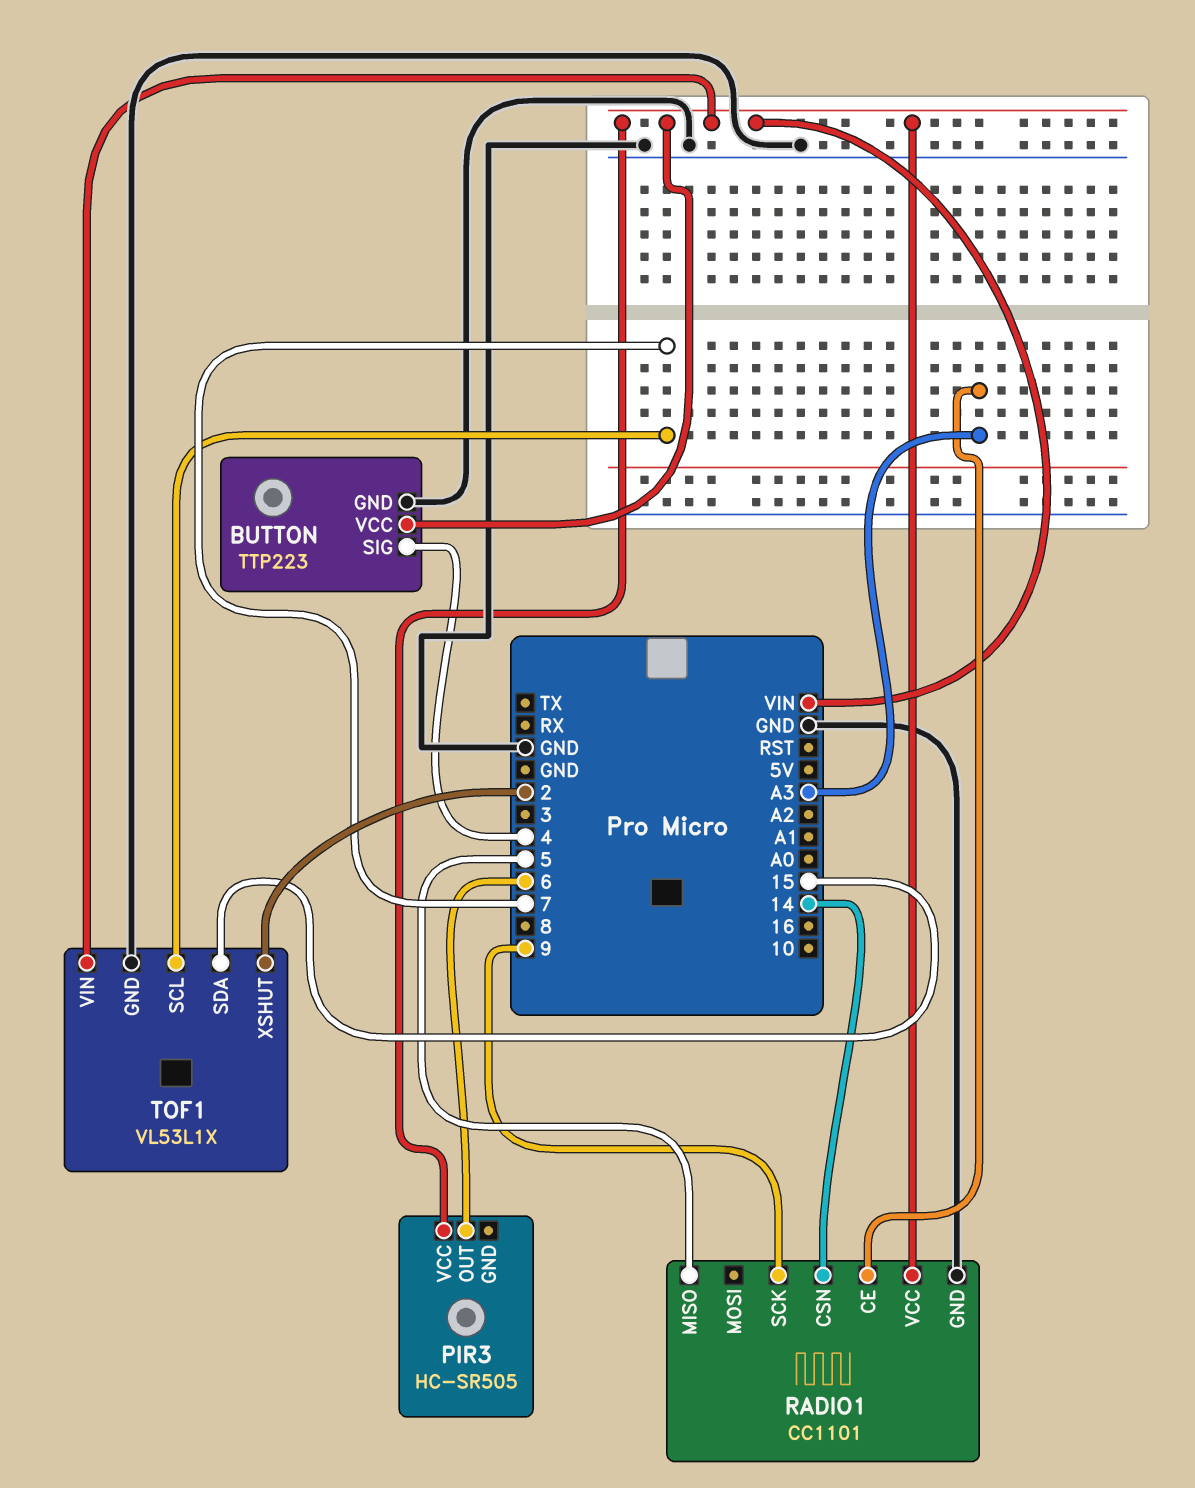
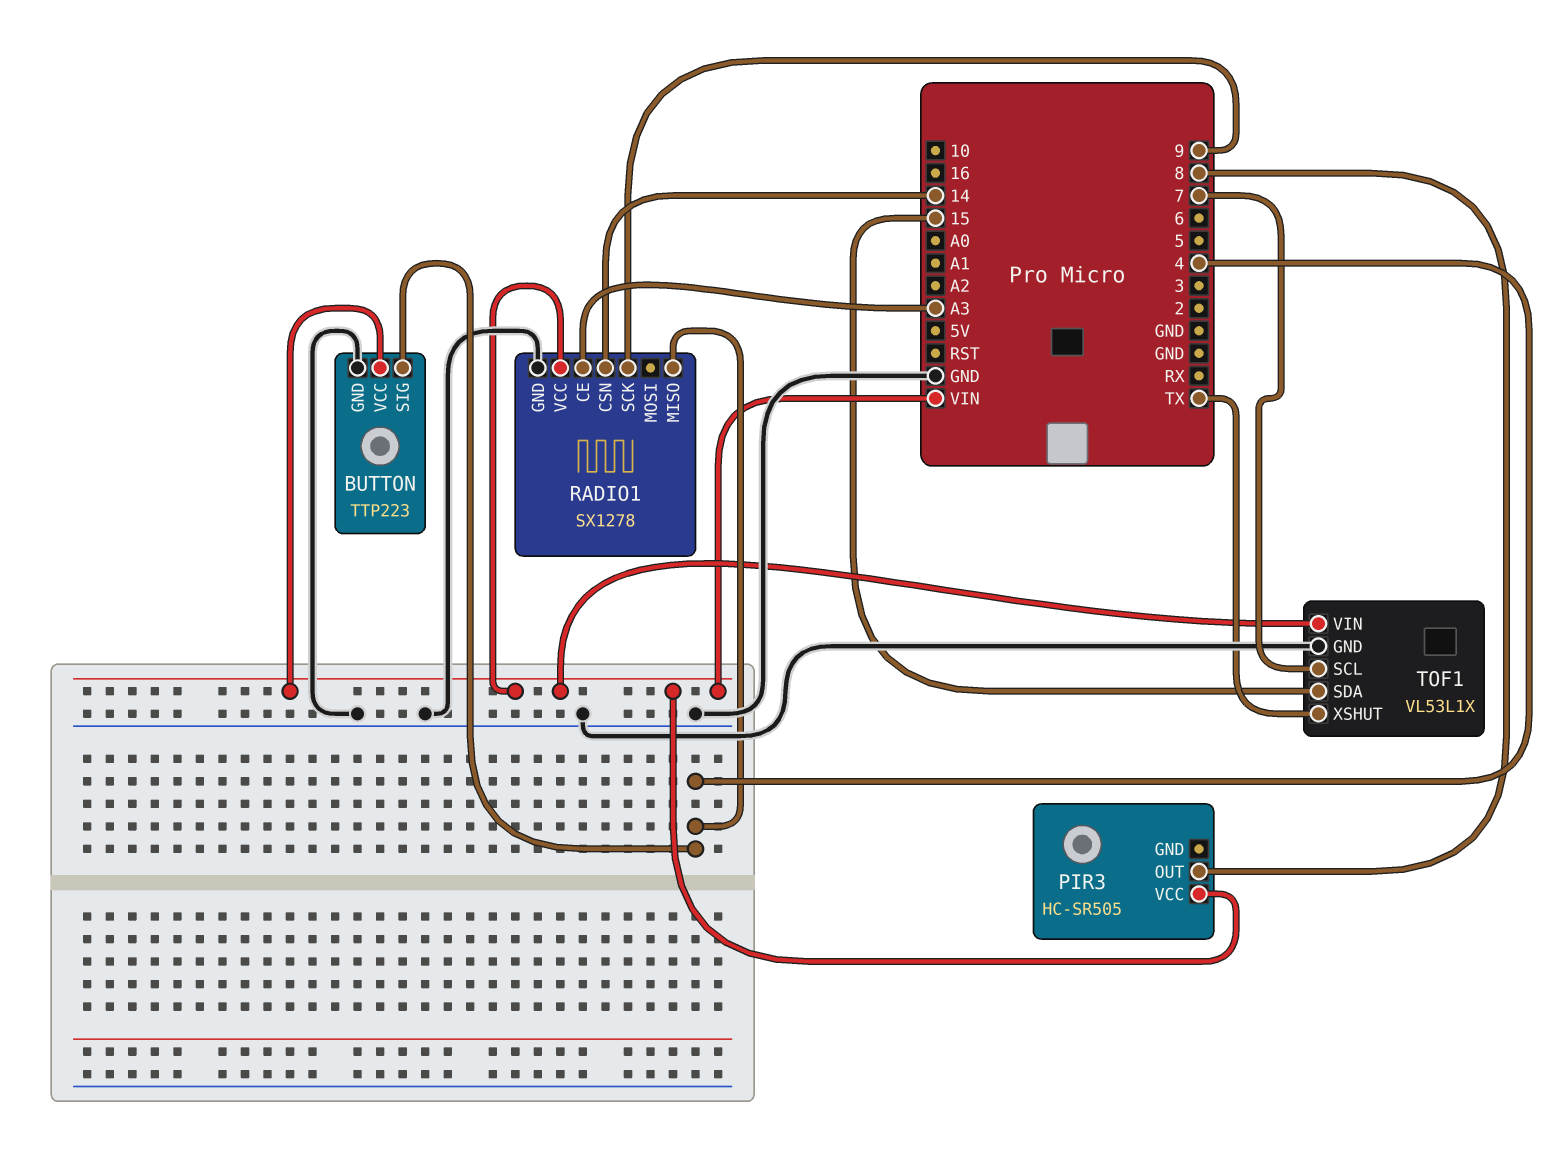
PIR3 pin OUT: 6 -> 8
RADIO1: CC1101 -> SX1278
RADIO1 pin MISO: 5 -> 4
TOF1 pin XSHUT: 2 -> TX

